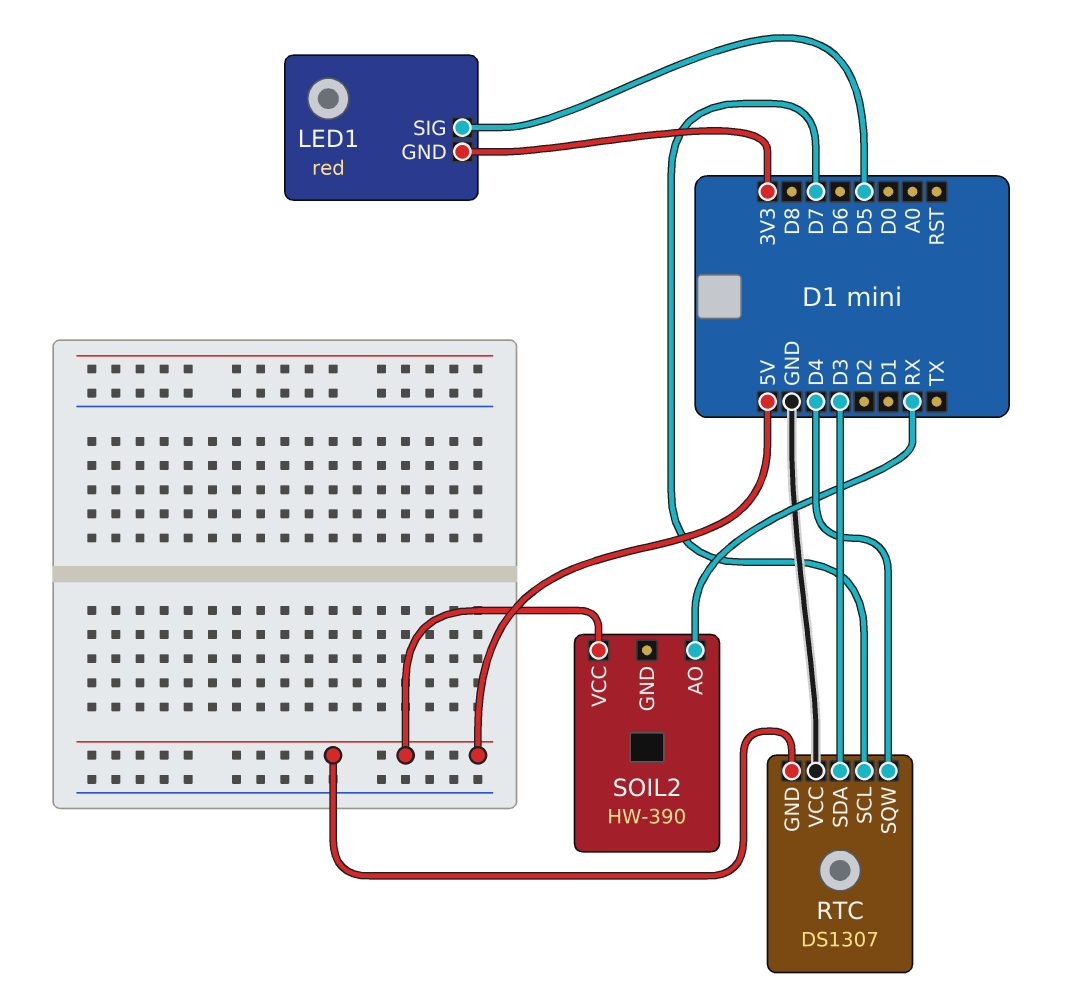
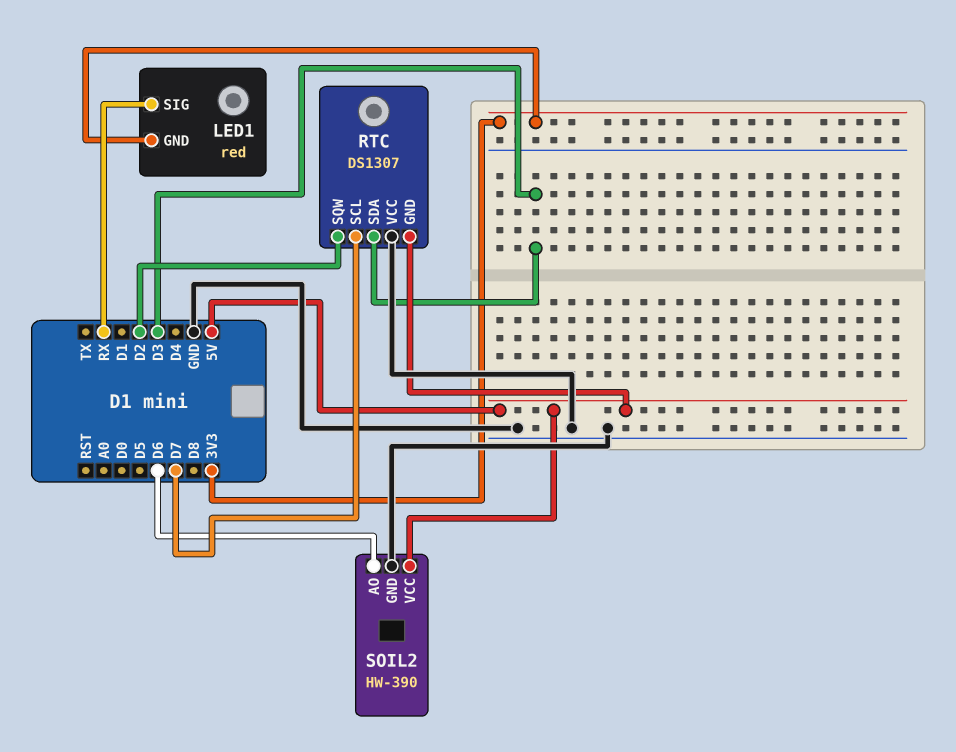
LED1 pin SIG: D5 -> RX
RTC pin SQW: D4 -> D2
SOIL2 pin AO: RX -> D6
SOIL2 pin GND: none -> GND

